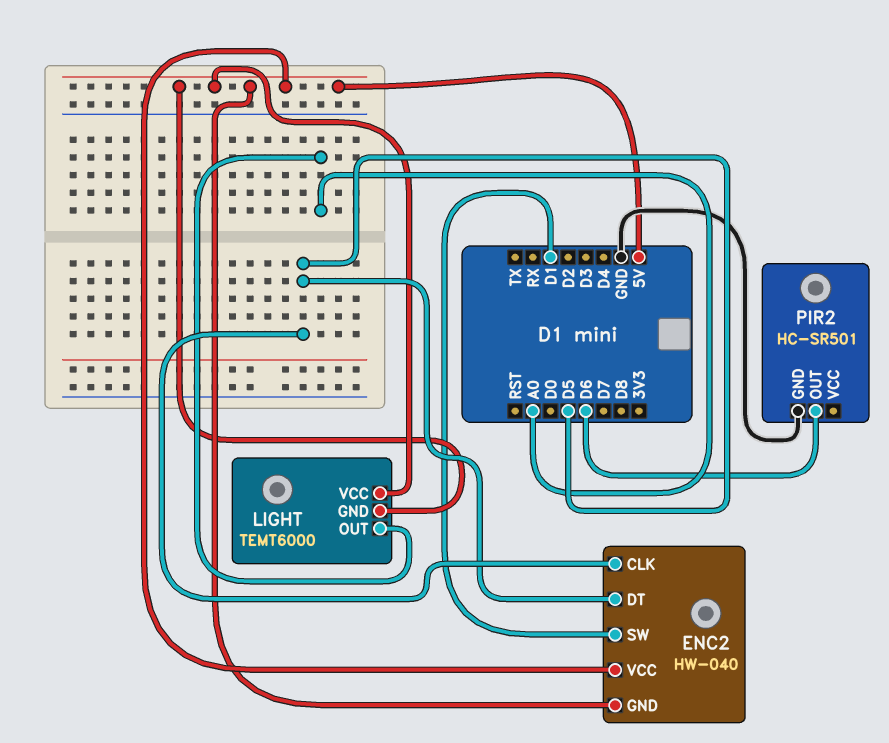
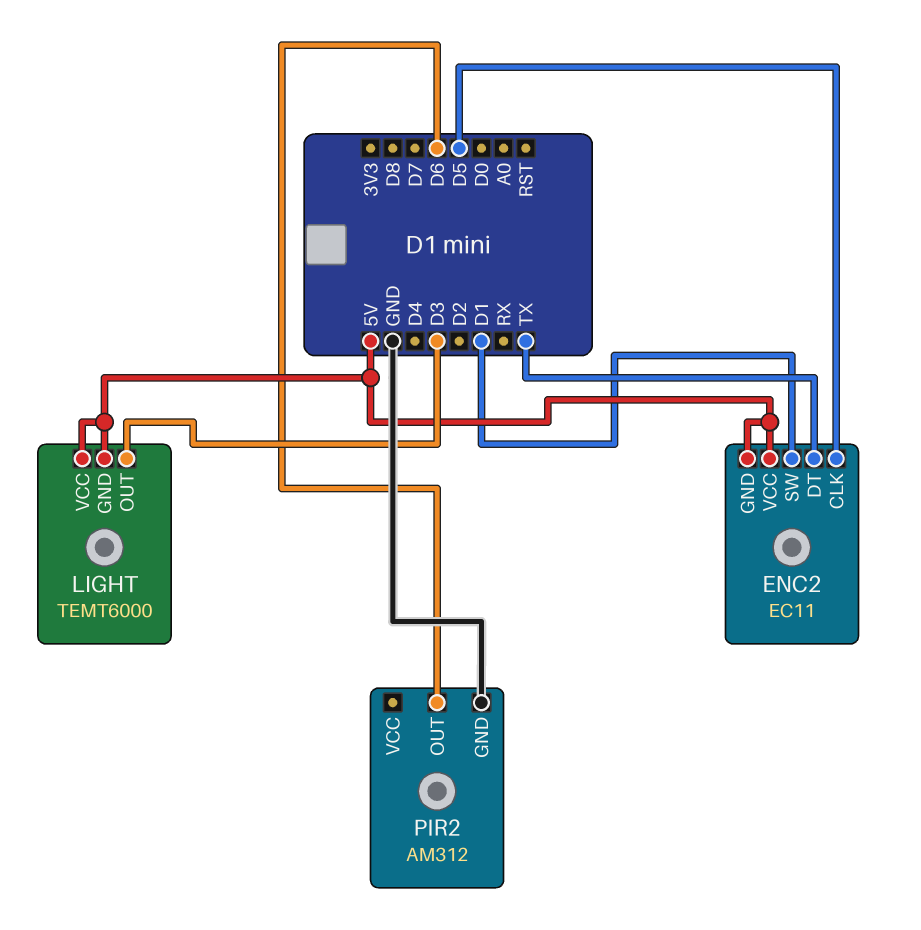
ENC2: HW-040 -> EC11
ENC2 pin DT: D5 -> TX
LIGHT pin OUT: A0 -> D3
PIR2: HC-SR501 -> AM312

